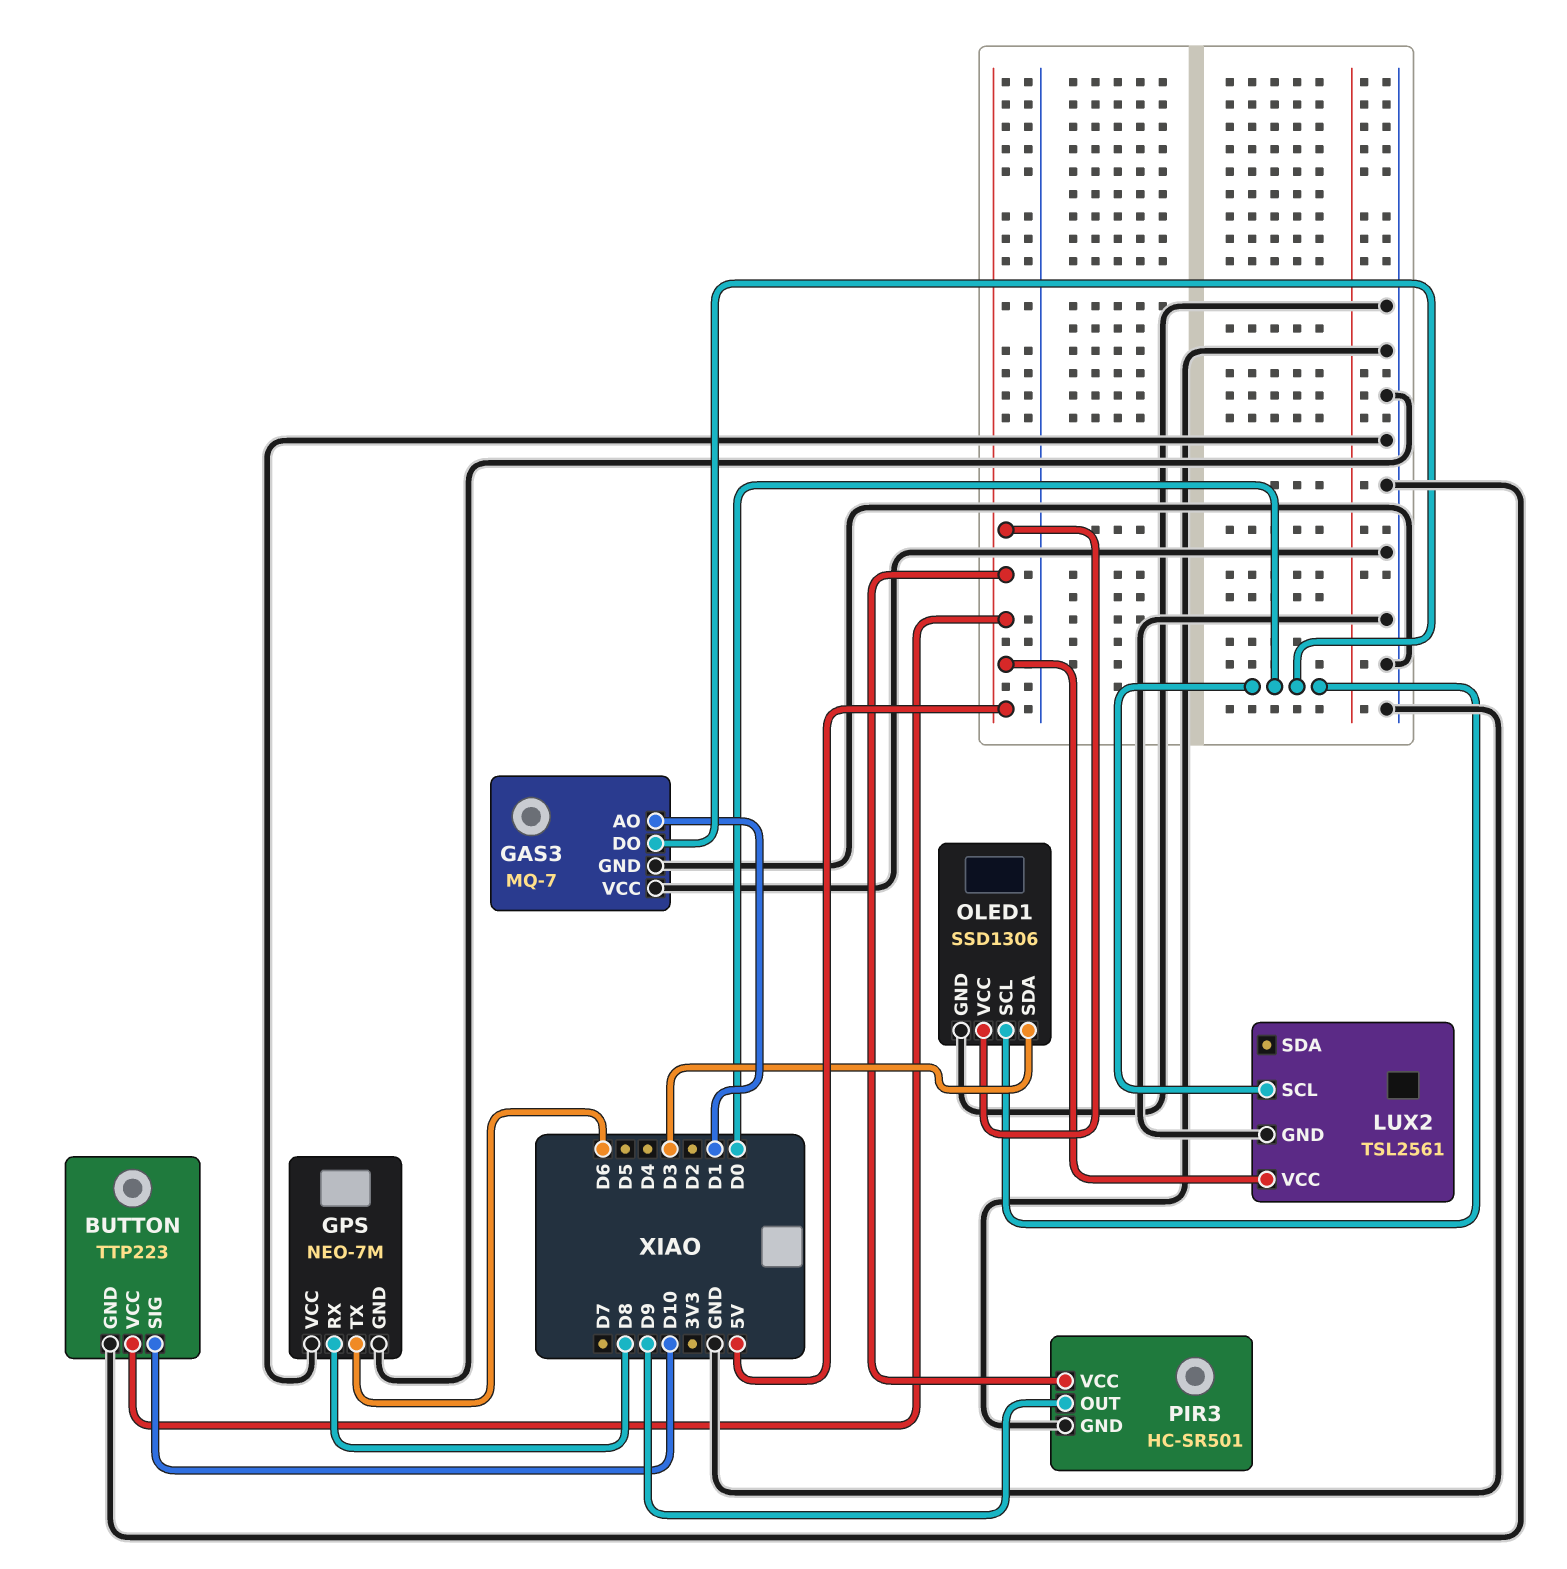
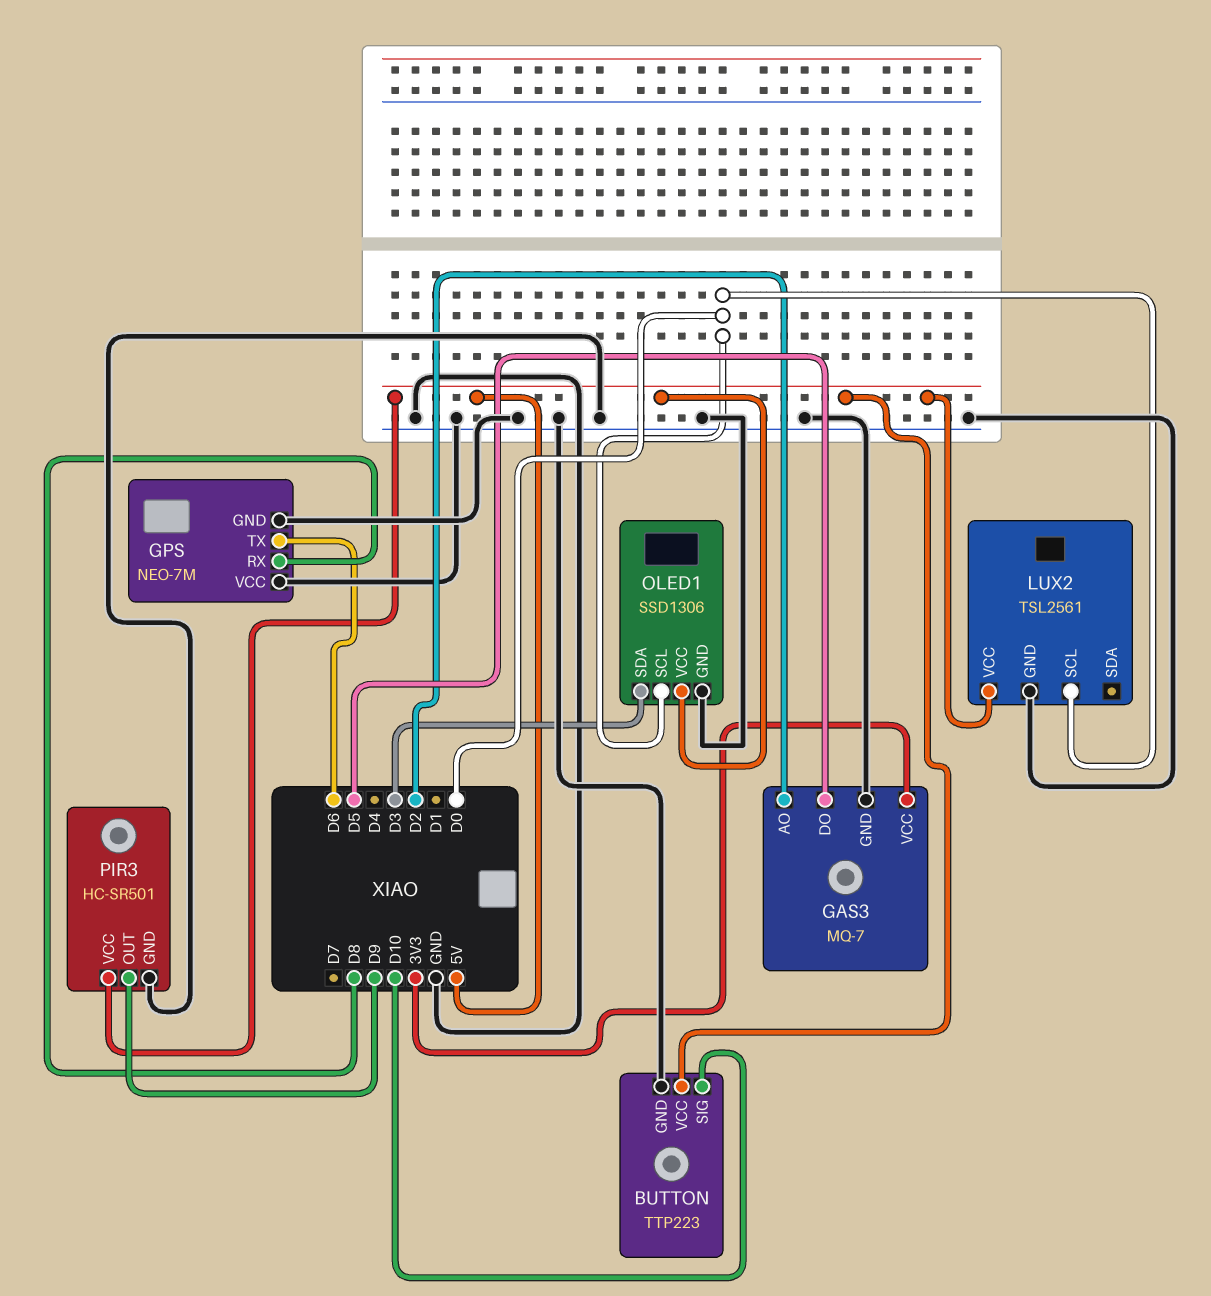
GAS3 pin AO: D1 -> D2
GAS3 pin DO: D0 -> D5
GAS3 pin VCC: GND -> 3V3

